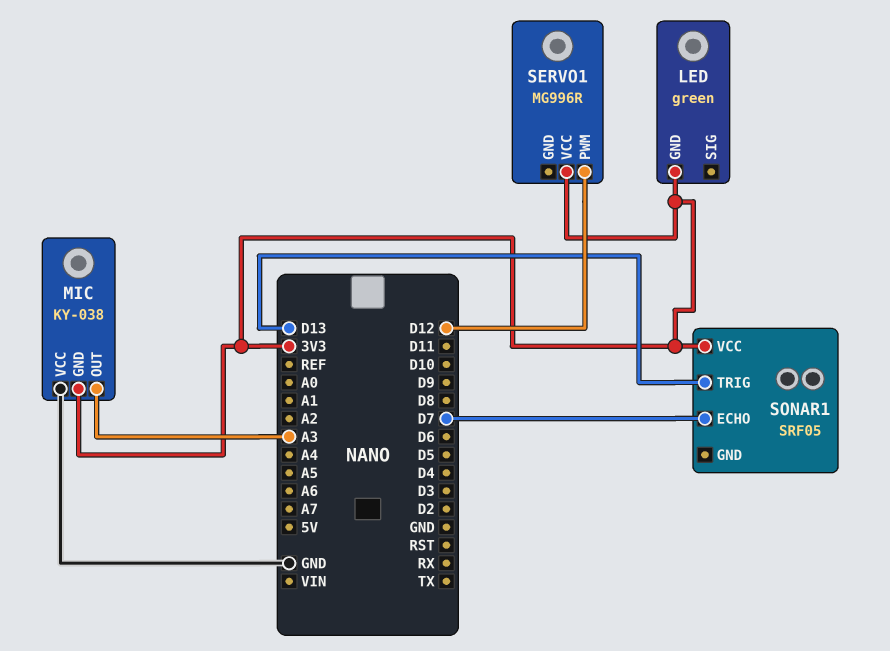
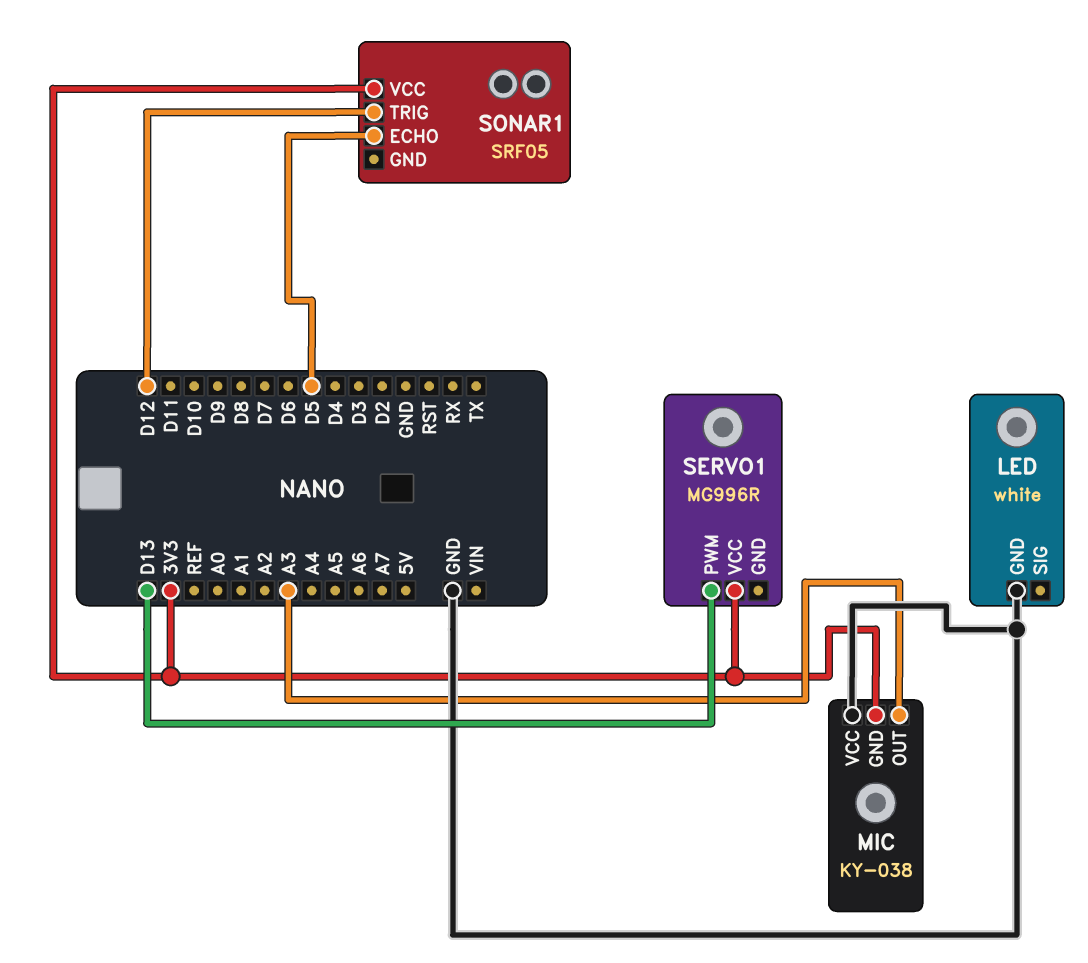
LED: green -> white
LED pin GND: 3V3 -> GND
SERVO1 pin PWM: D12 -> D13
SONAR1 pin ECHO: D7 -> D5
SONAR1 pin TRIG: D13 -> D12

